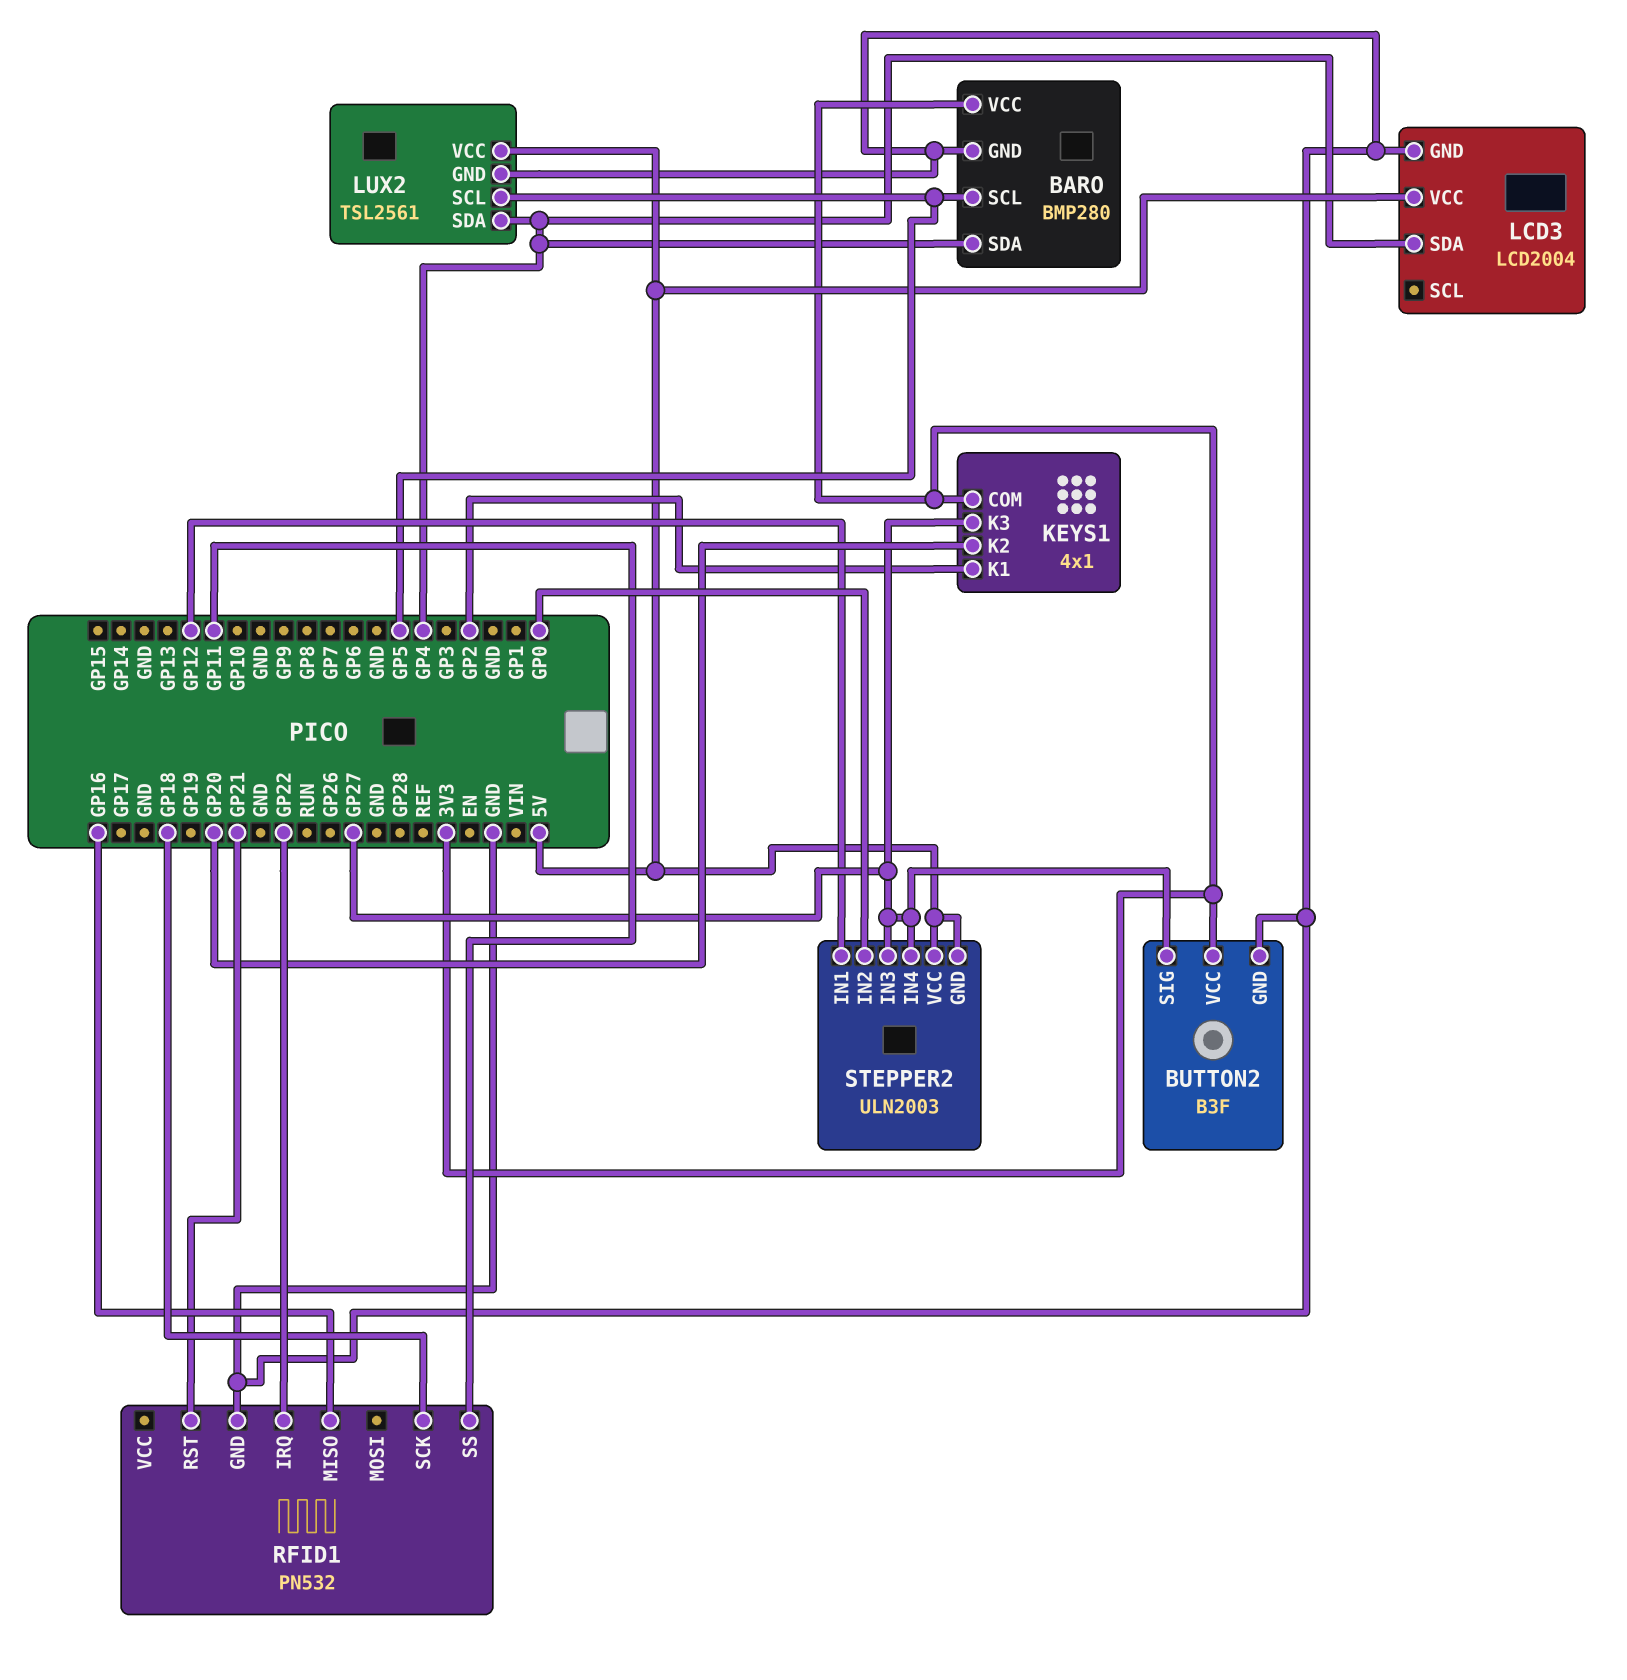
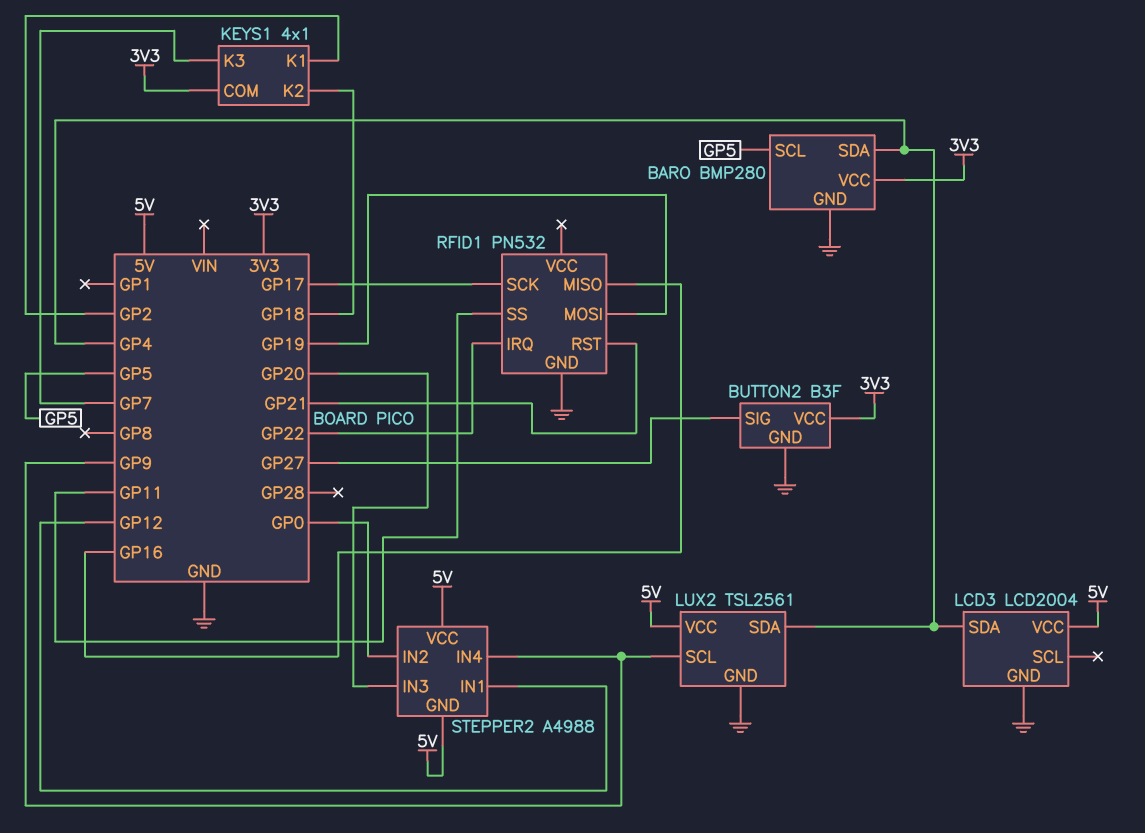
KEYS1 pin K2: GP20 -> GP18
KEYS1 pin K3: GP27 -> GP7
LUX2 pin SCL: GP5 -> GP9
RFID1 pin MOSI: none -> GP19
RFID1 pin SCK: GP18 -> GP17
STEPPER2: ULN2003 -> A4988
STEPPER2 pin IN3: GP27 -> GP20
STEPPER2 pin IN4: GP27 -> GP9

